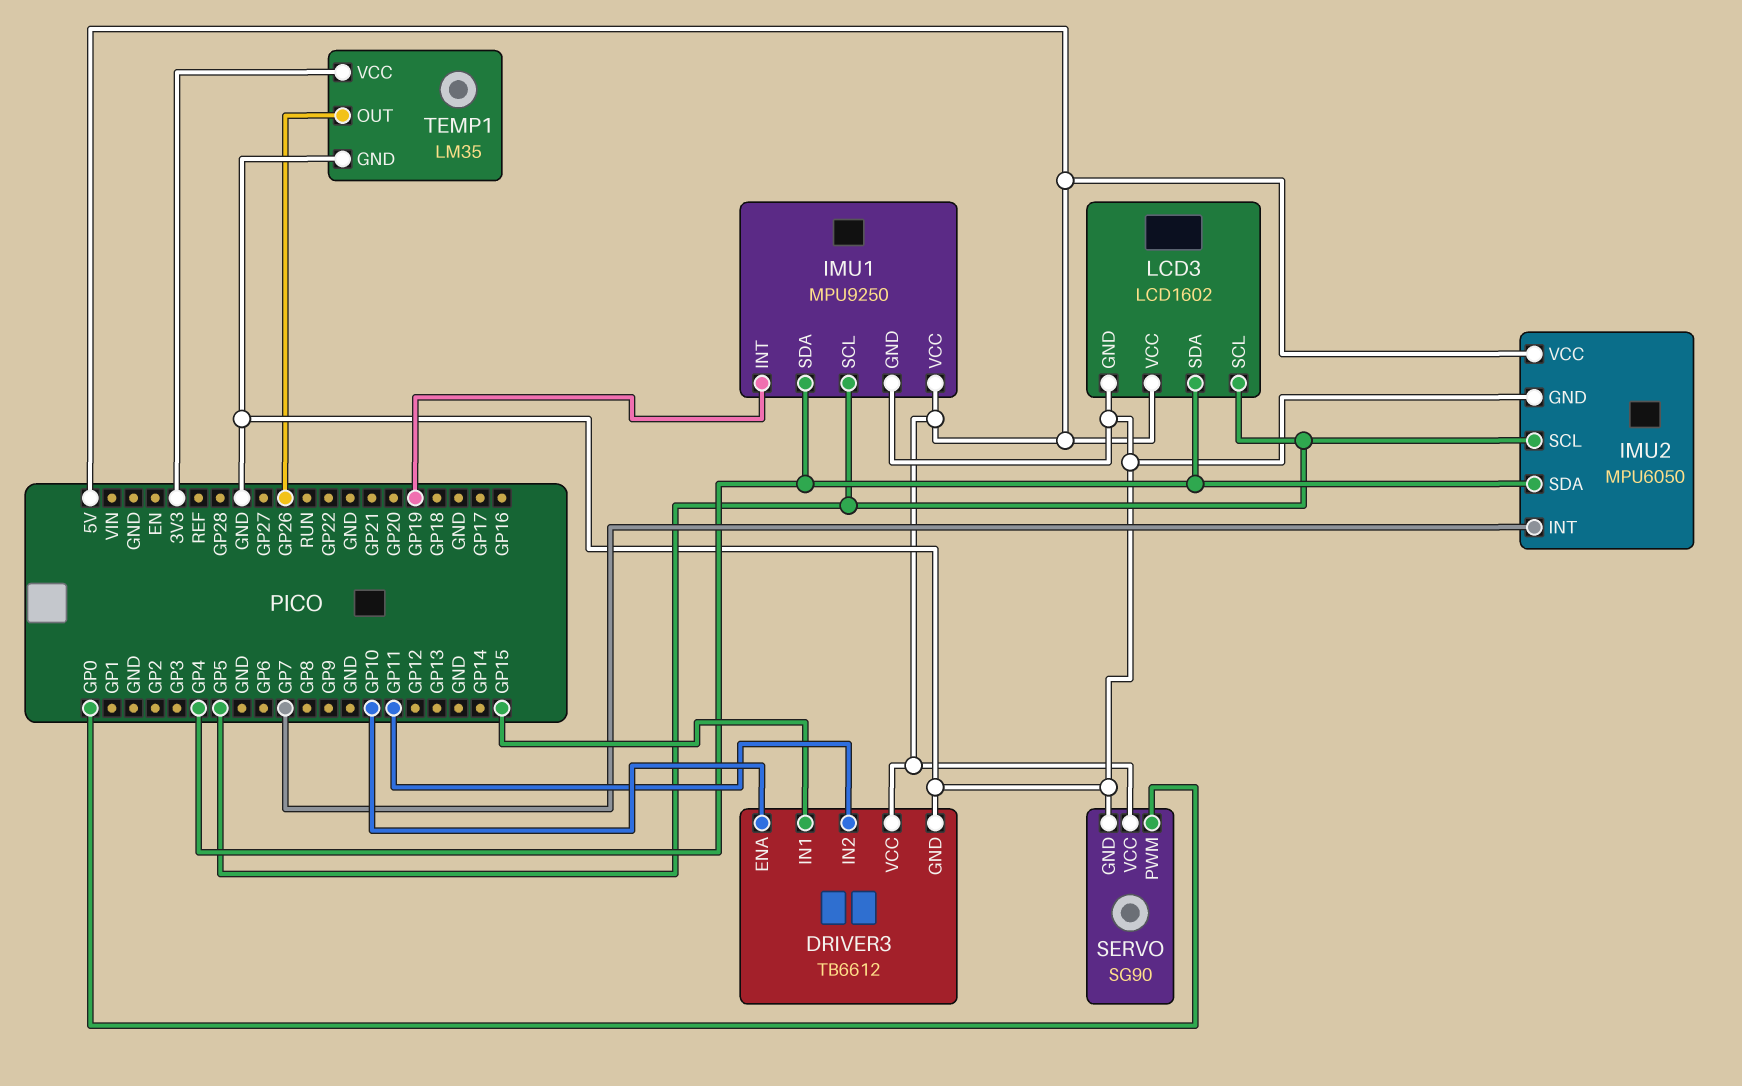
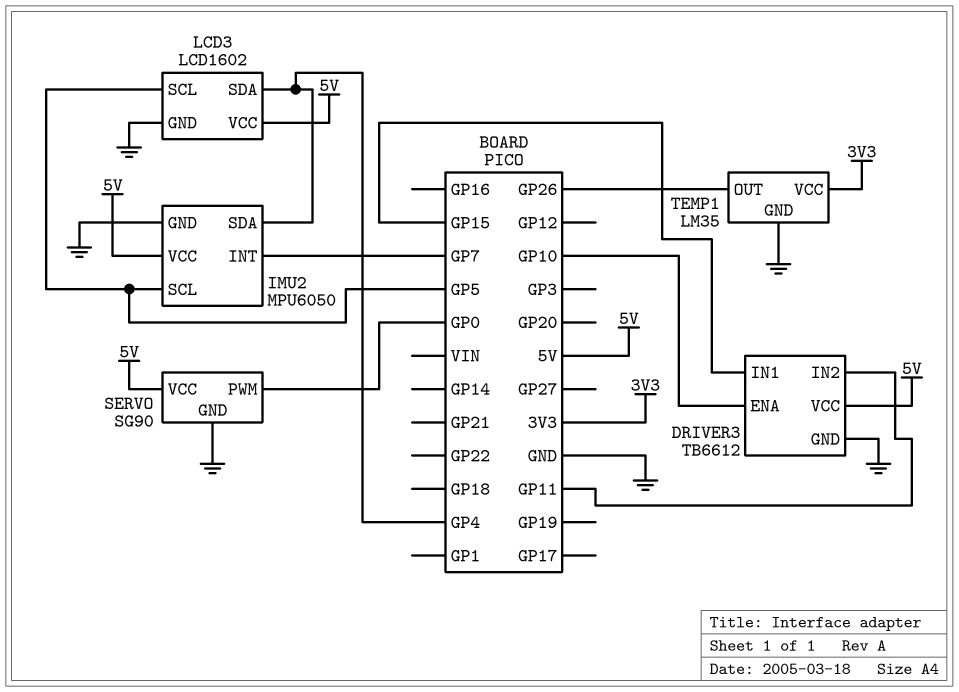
IMU1: MPU9250 -> none
IMU1 pin GND: GND -> none
IMU1 pin INT: GP19 -> none
IMU1 pin SCL: GP5 -> none
IMU1 pin SDA: GP4 -> none
IMU1 pin VCC: 5V -> none

